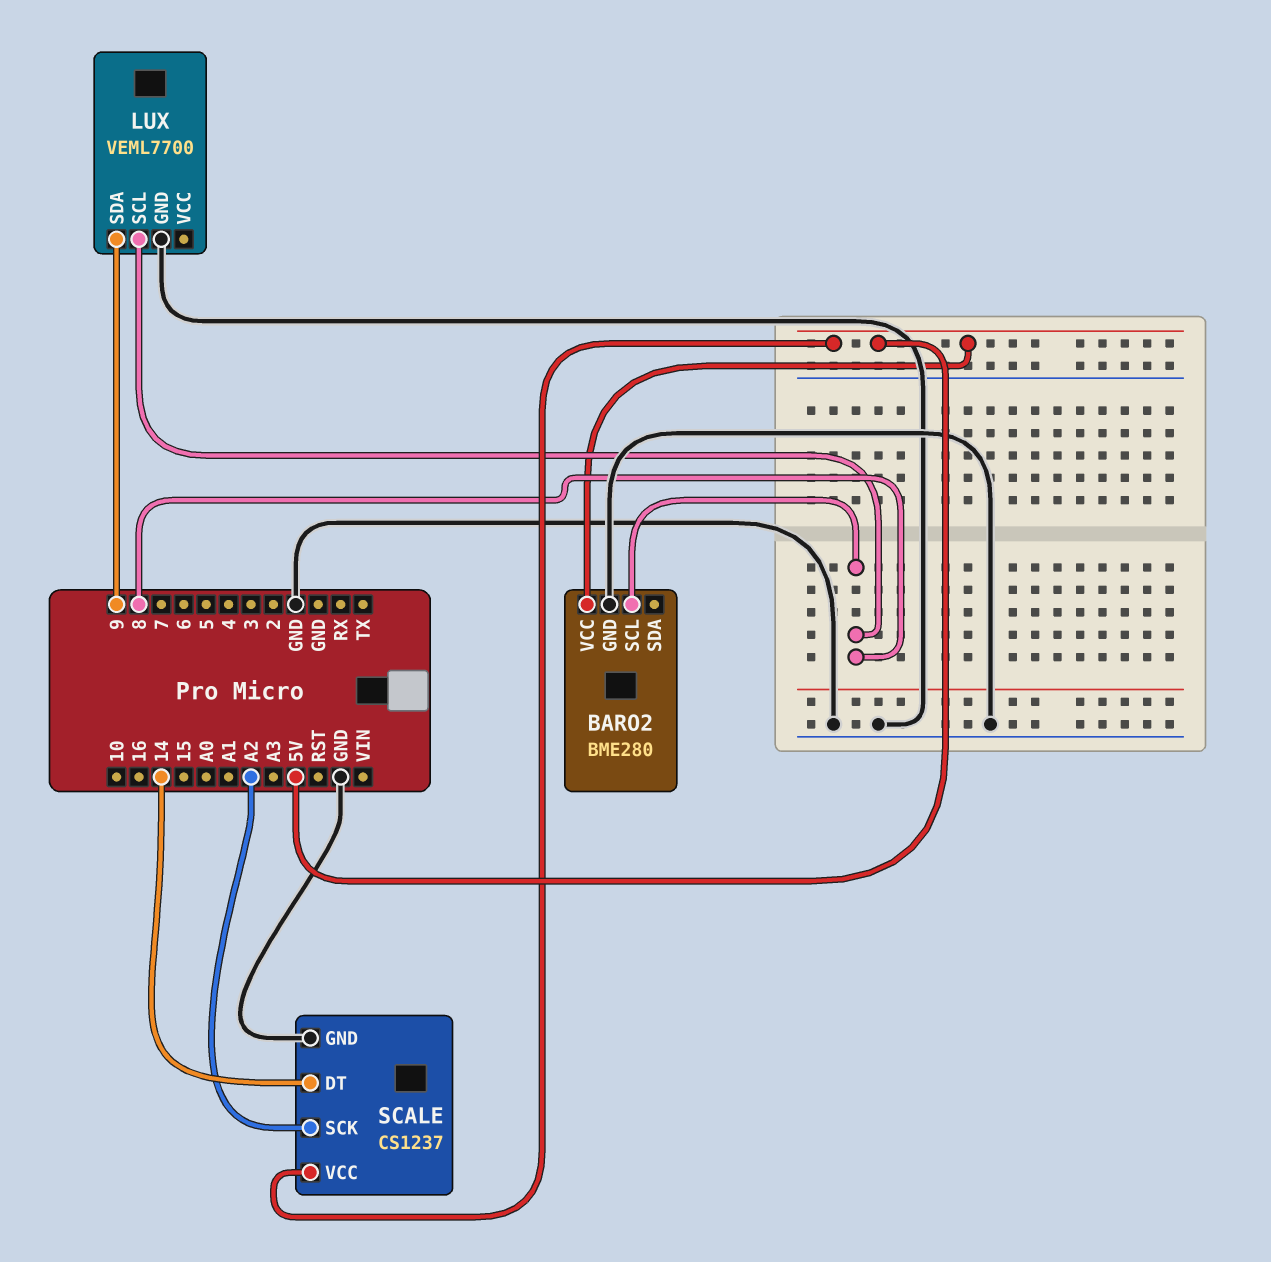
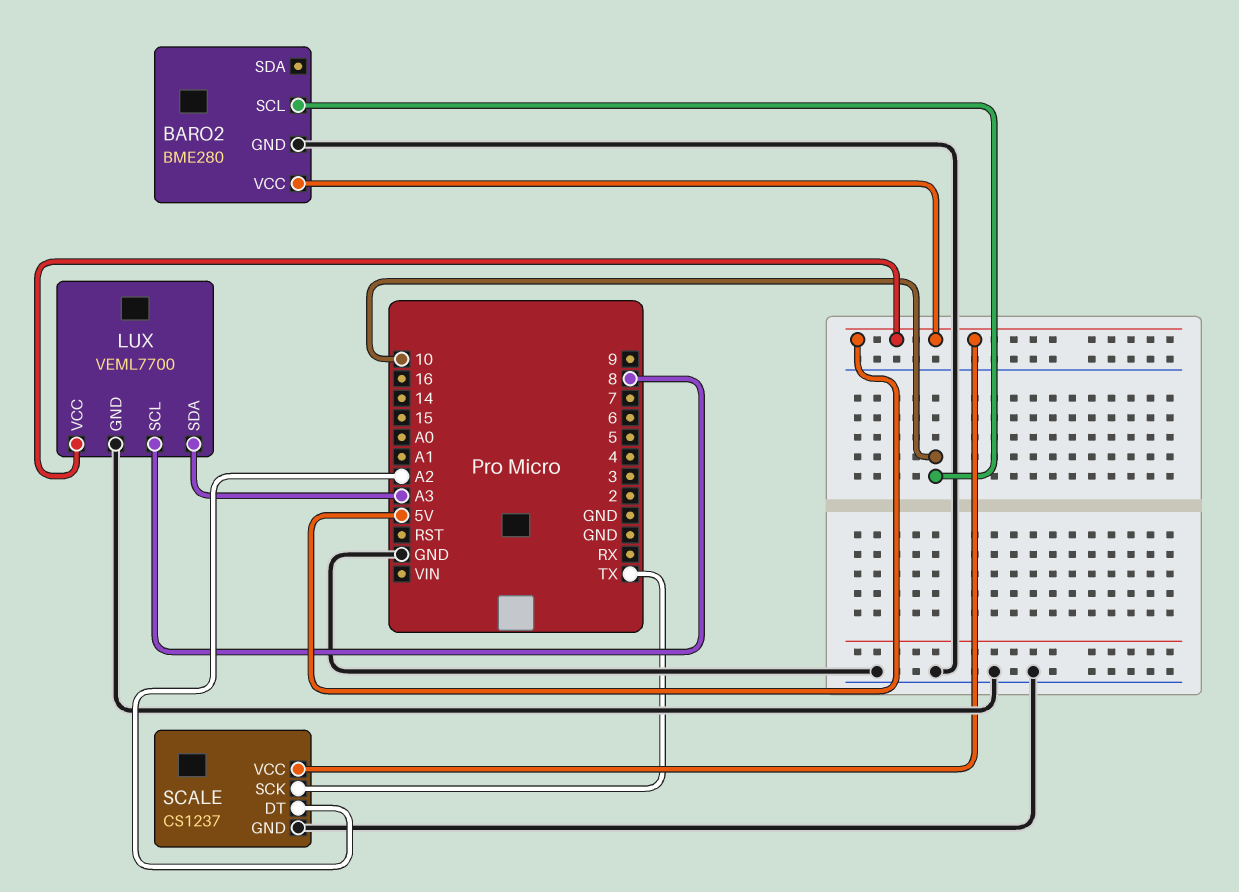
BARO2 pin SCL: 8 -> 10
LUX pin SDA: 9 -> A3
LUX pin VCC: none -> 5V
SCALE pin DT: 14 -> A2
SCALE pin SCK: A2 -> TX

